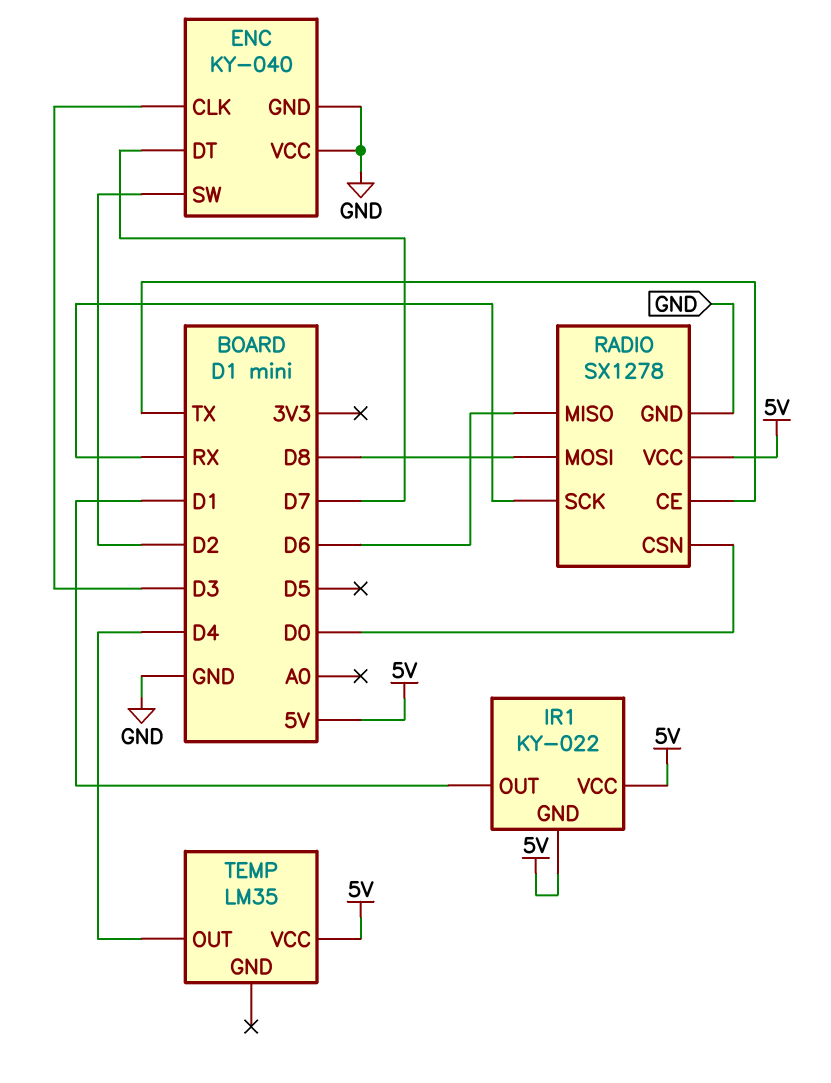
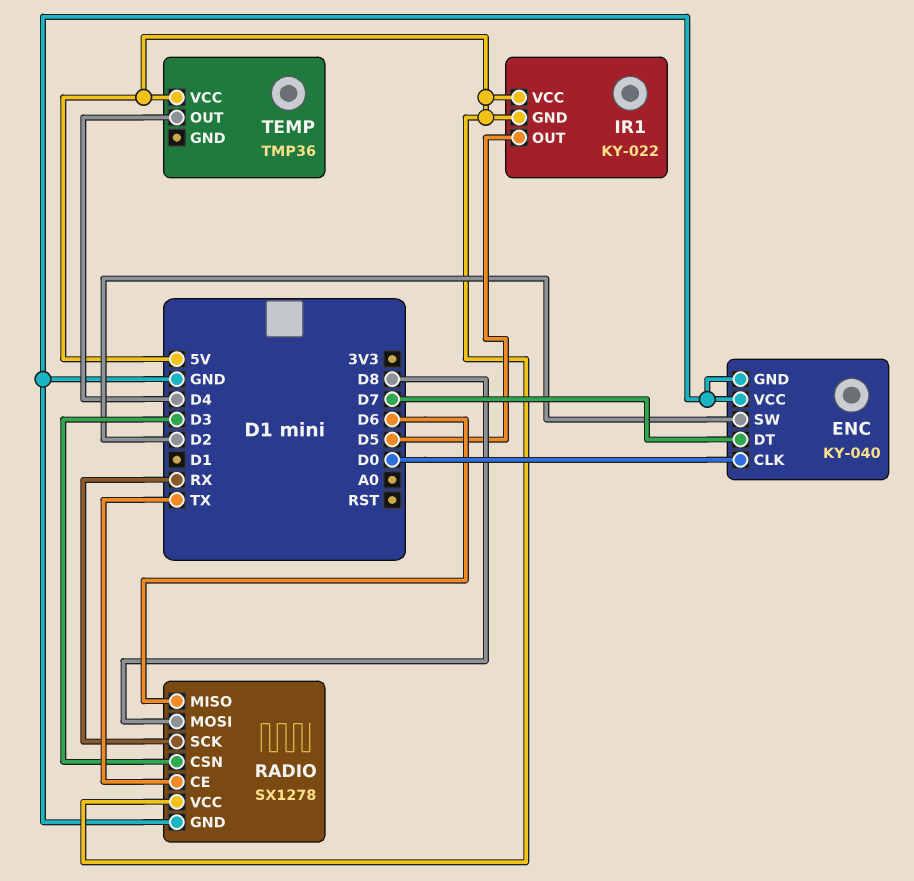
ENC pin CLK: D3 -> D0
IR1 pin OUT: D1 -> D5
RADIO pin CSN: D0 -> D3
TEMP: LM35 -> TMP36

